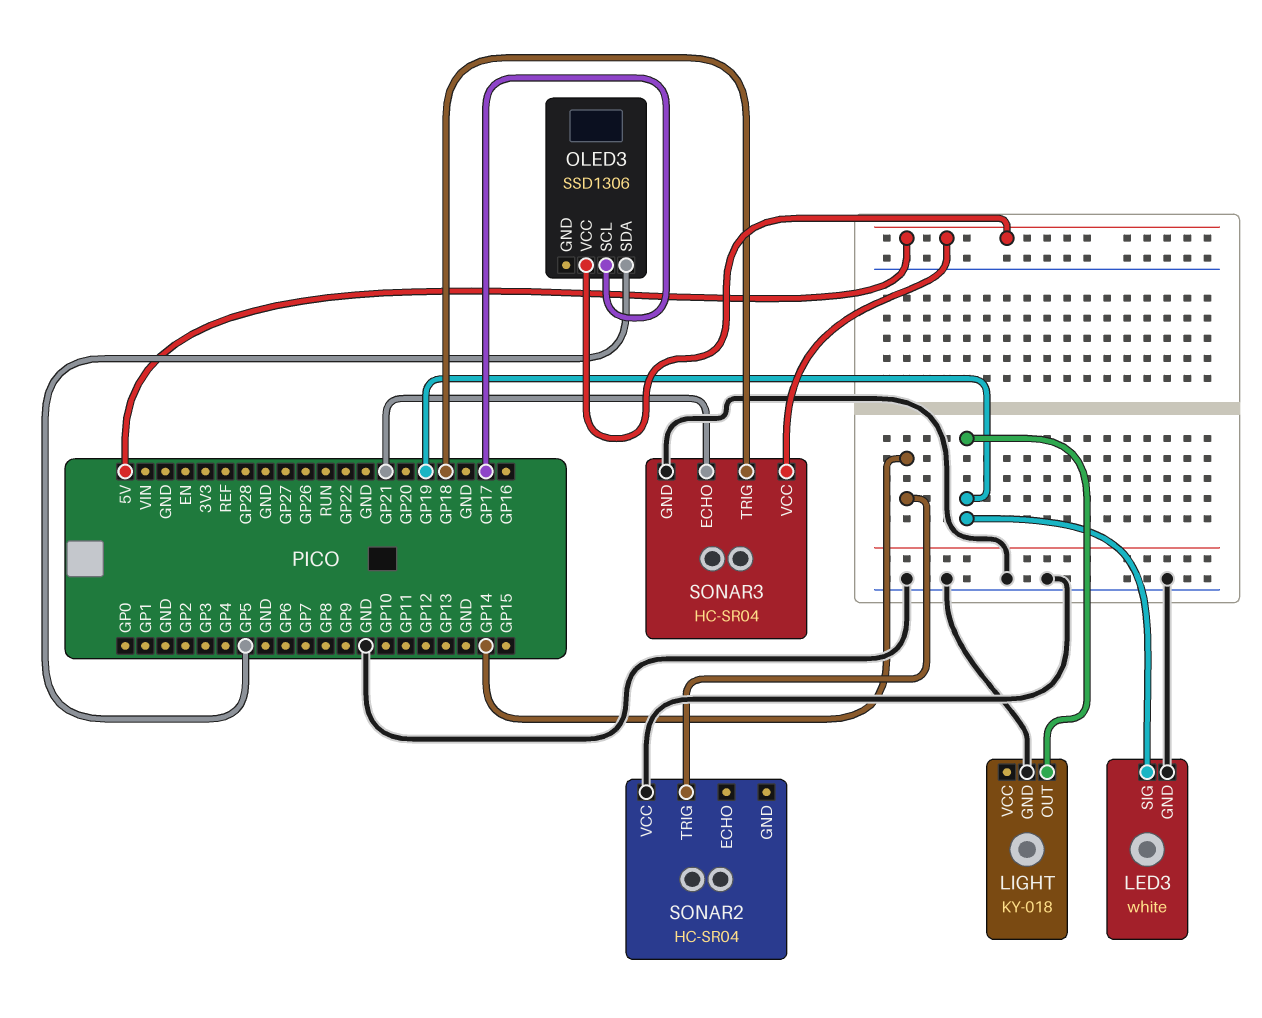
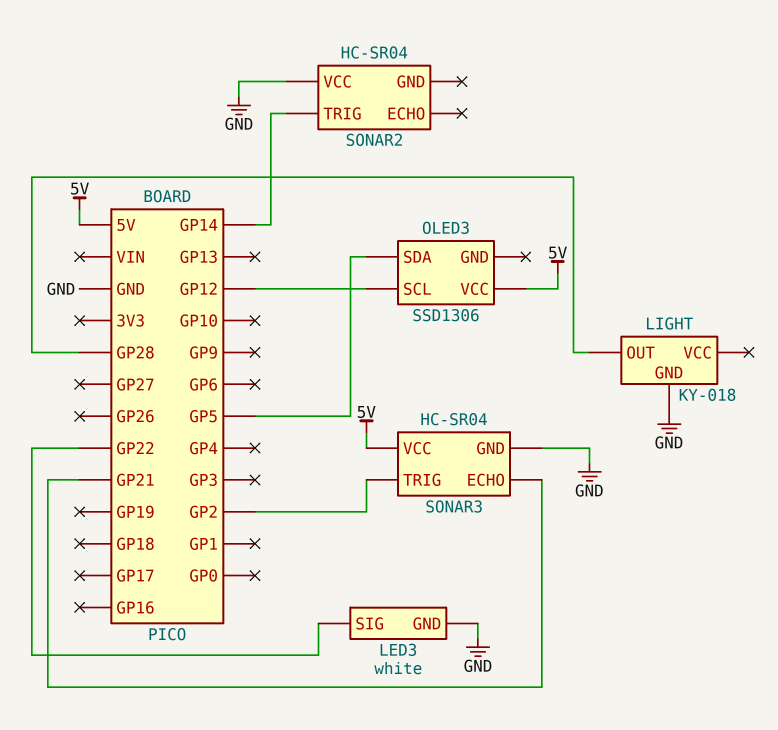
LED3 pin SIG: GP19 -> GP22
LIGHT pin OUT: GP19 -> GP28
OLED3 pin SCL: GP17 -> GP12
SONAR3 pin TRIG: GP18 -> GP2

